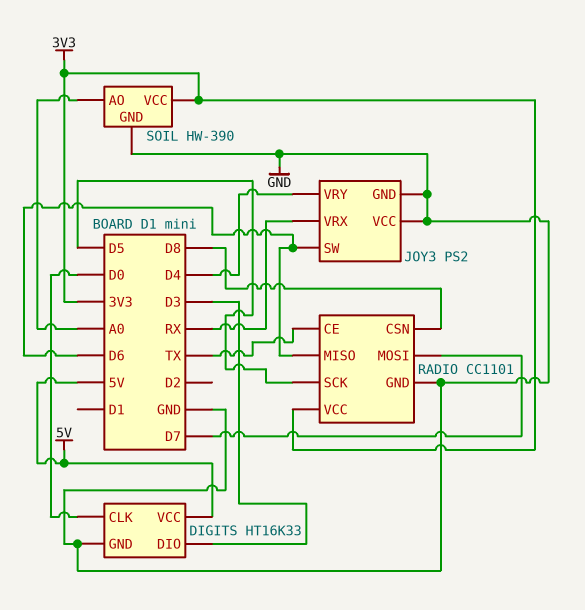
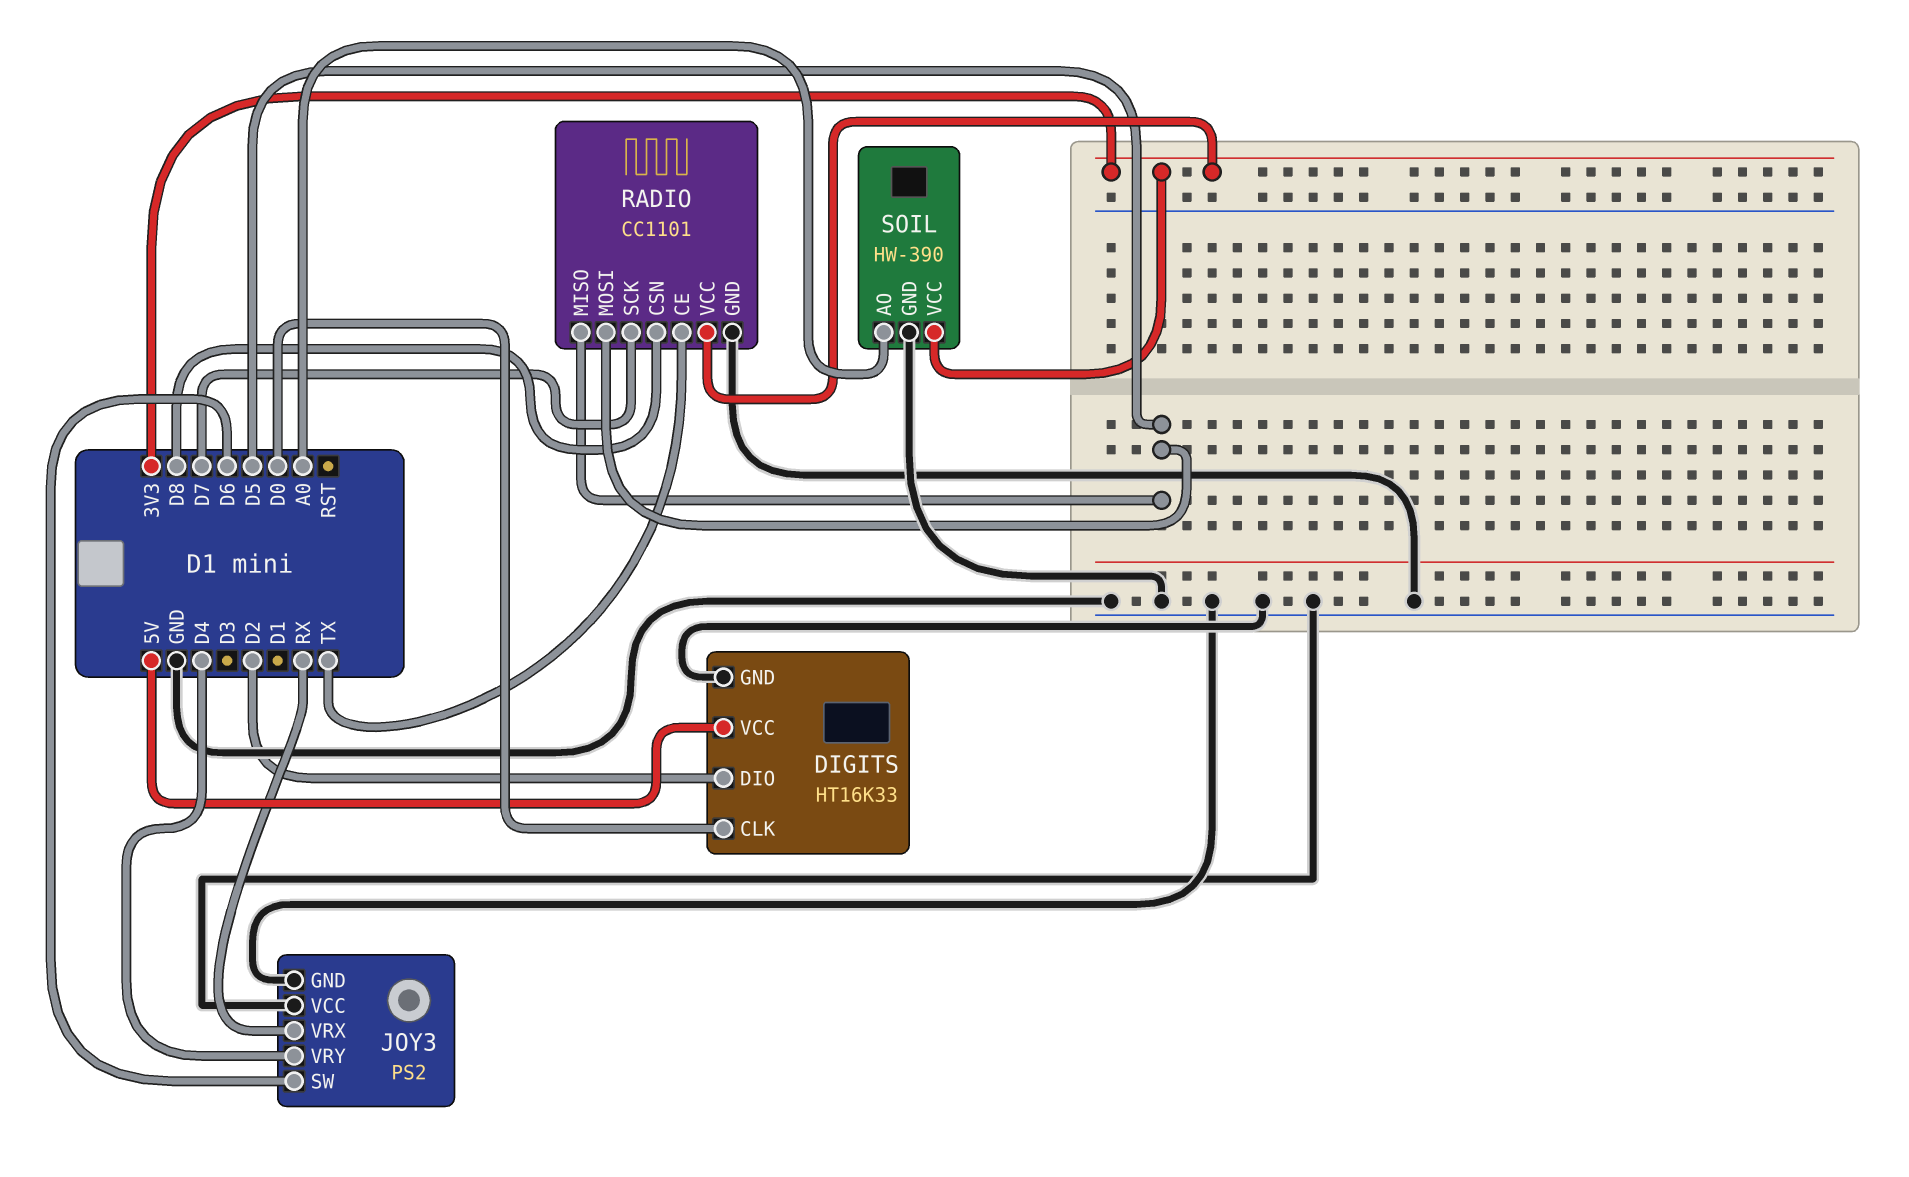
DIGITS pin DIO: D3 -> D2
RADIO pin MISO: D6 -> D5
RADIO pin MOSI: D7 -> D5
RADIO pin SCK: D5 -> D7

